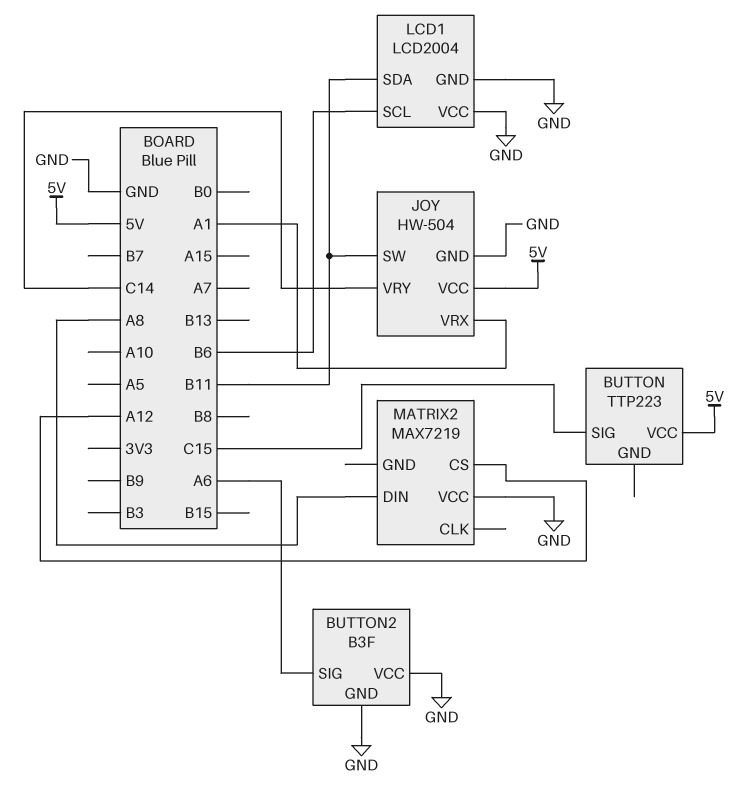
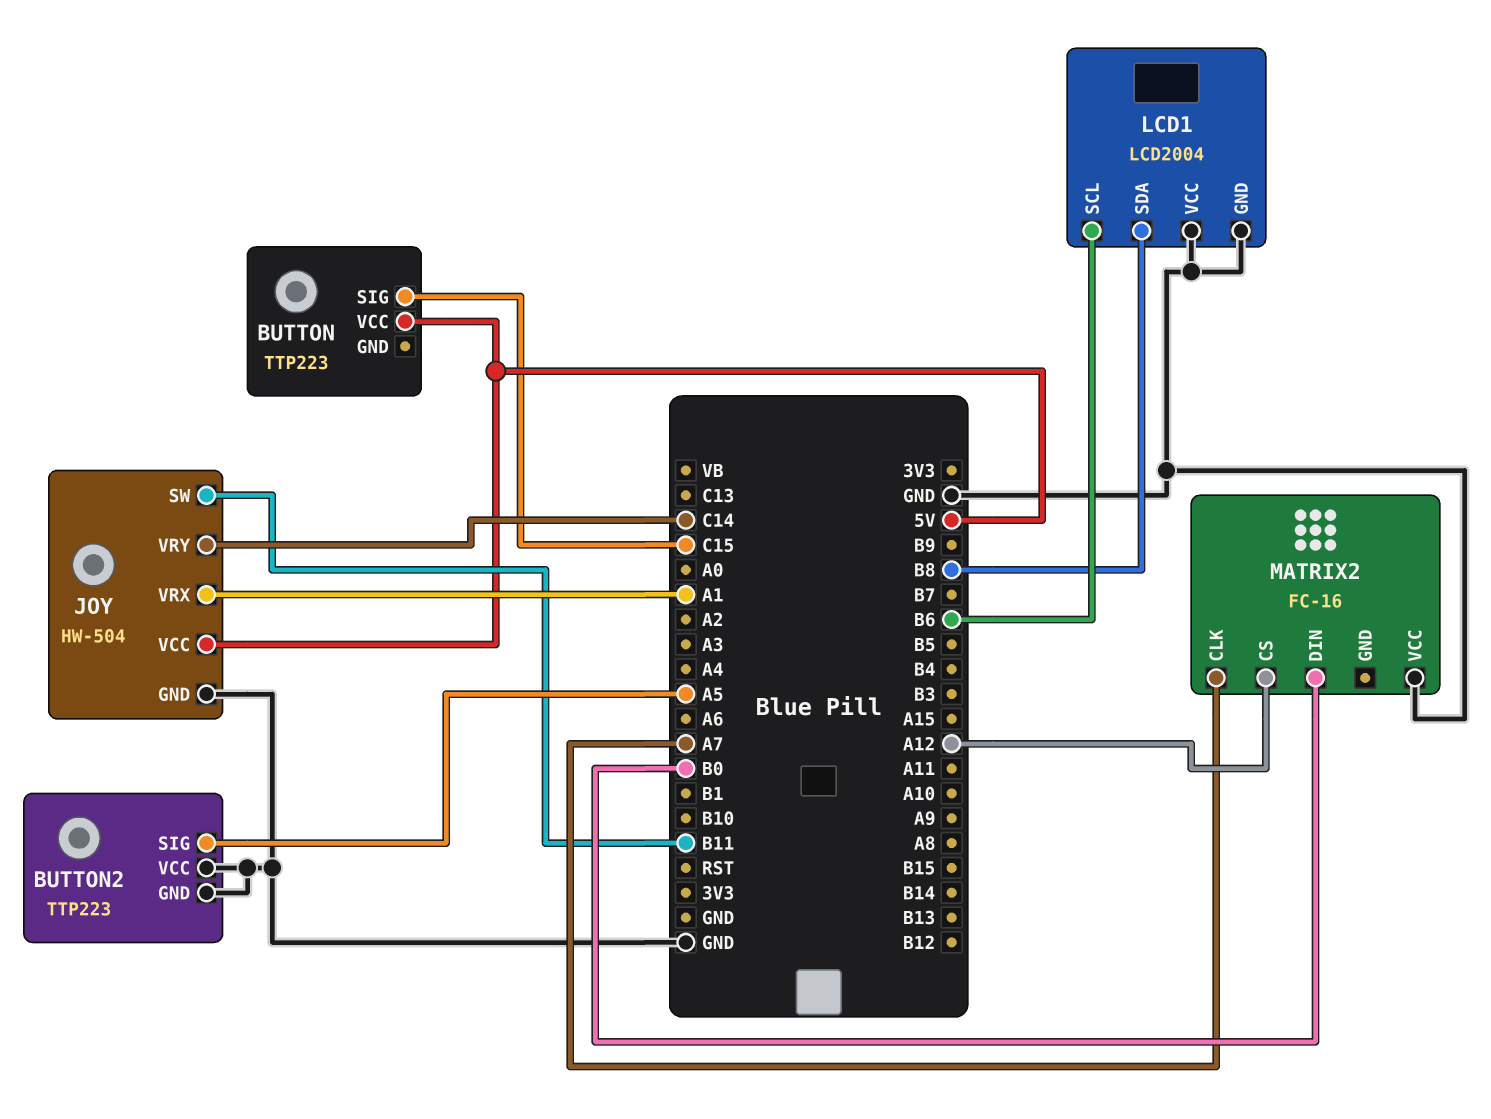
BUTTON2: B3F -> TTP223
BUTTON2 pin SIG: A6 -> A5
LCD1 pin SDA: B11 -> B8
MATRIX2: MAX7219 -> FC-16
MATRIX2 pin CLK: none -> A7
MATRIX2 pin DIN: A8 -> B0

